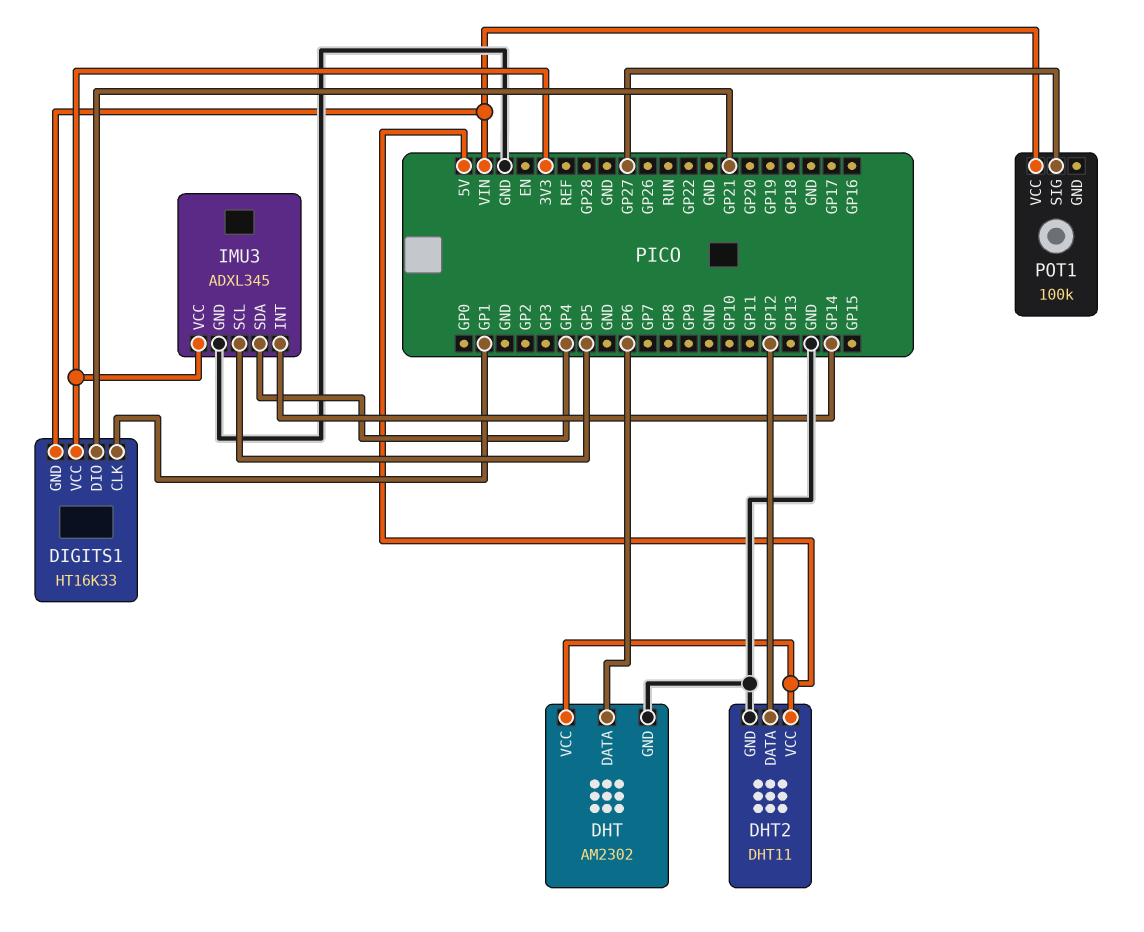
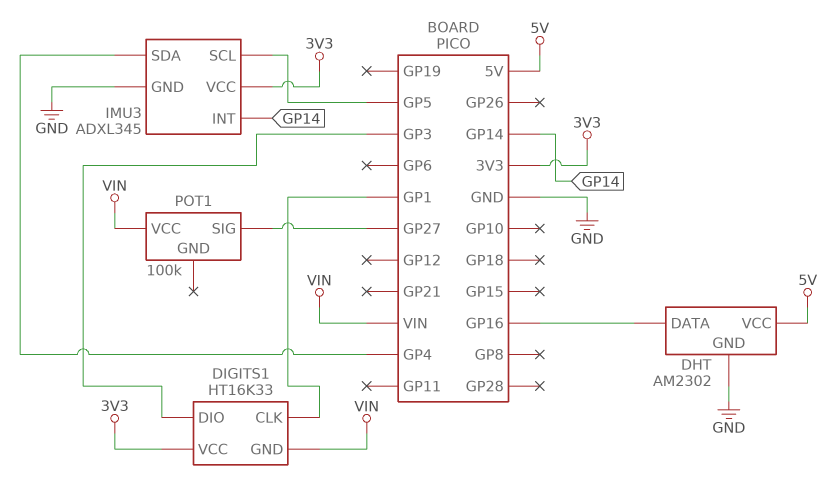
DHT pin DATA: GP6 -> GP16
DHT2: DHT11 -> none
DHT2 pin DATA: GP12 -> none
DHT2 pin GND: GND -> none
DHT2 pin VCC: 5V -> none
DIGITS1 pin DIO: GP21 -> GP3

